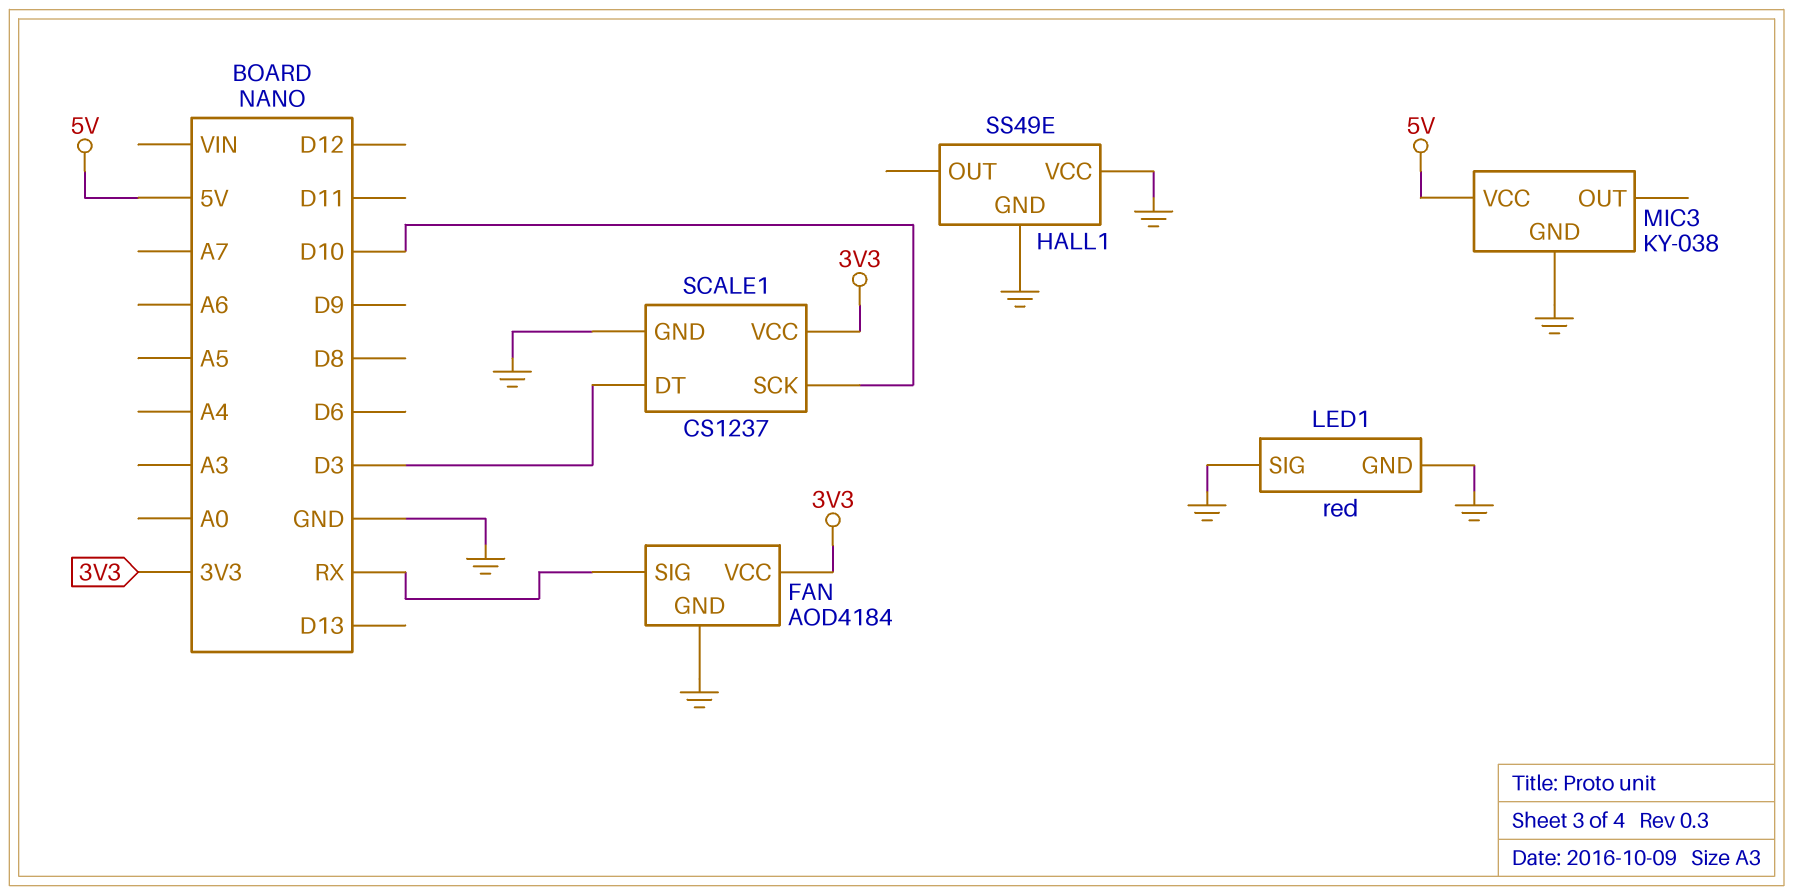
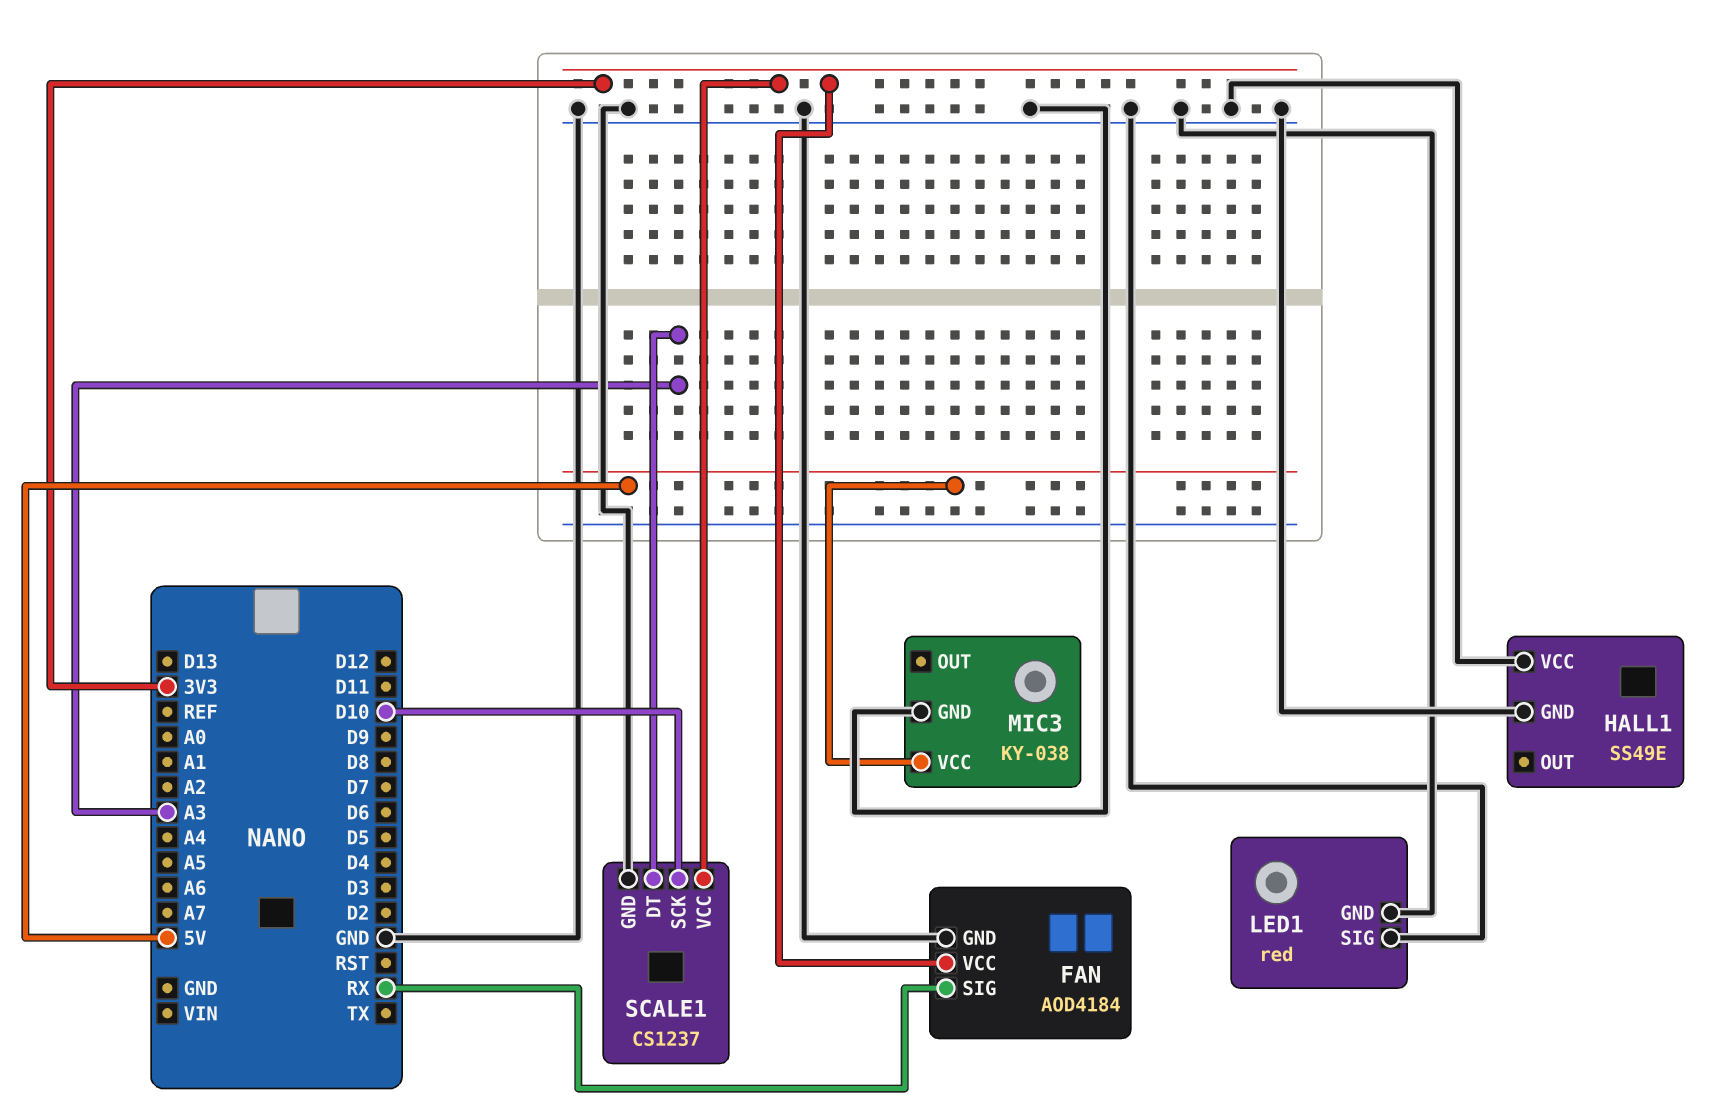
SCALE1 pin DT: D3 -> A3

